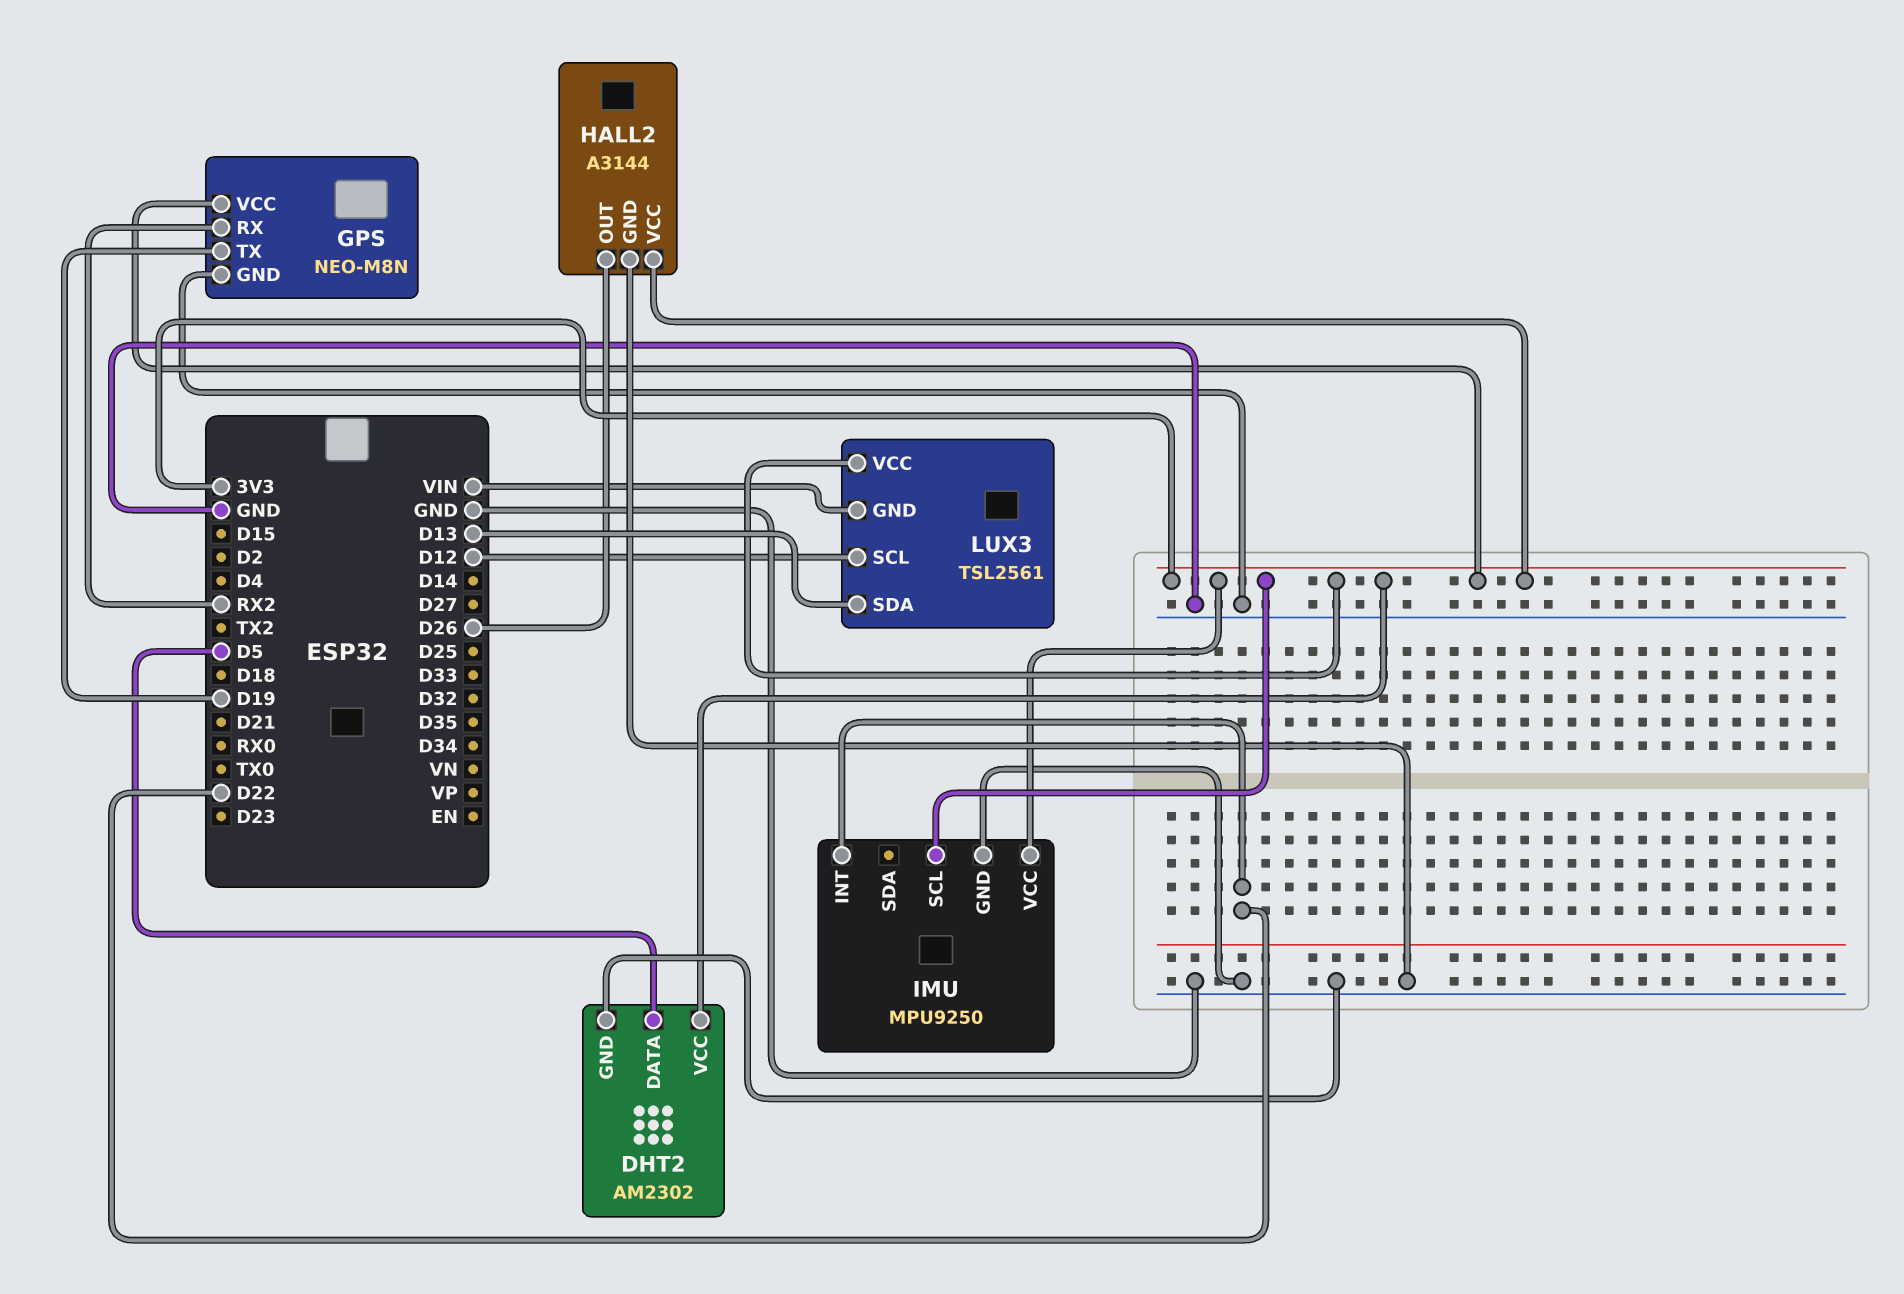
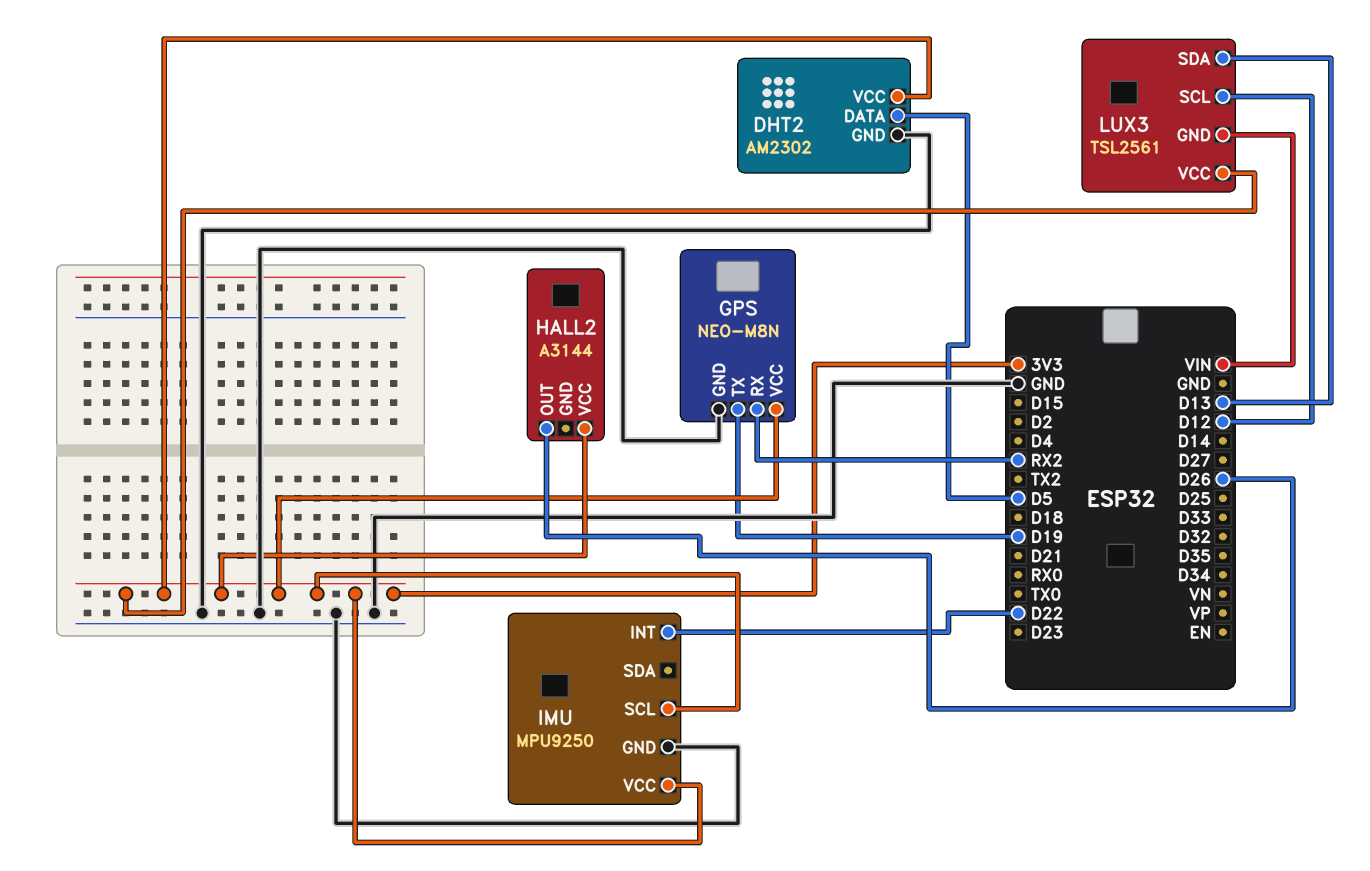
HALL2 pin GND: GND -> none

